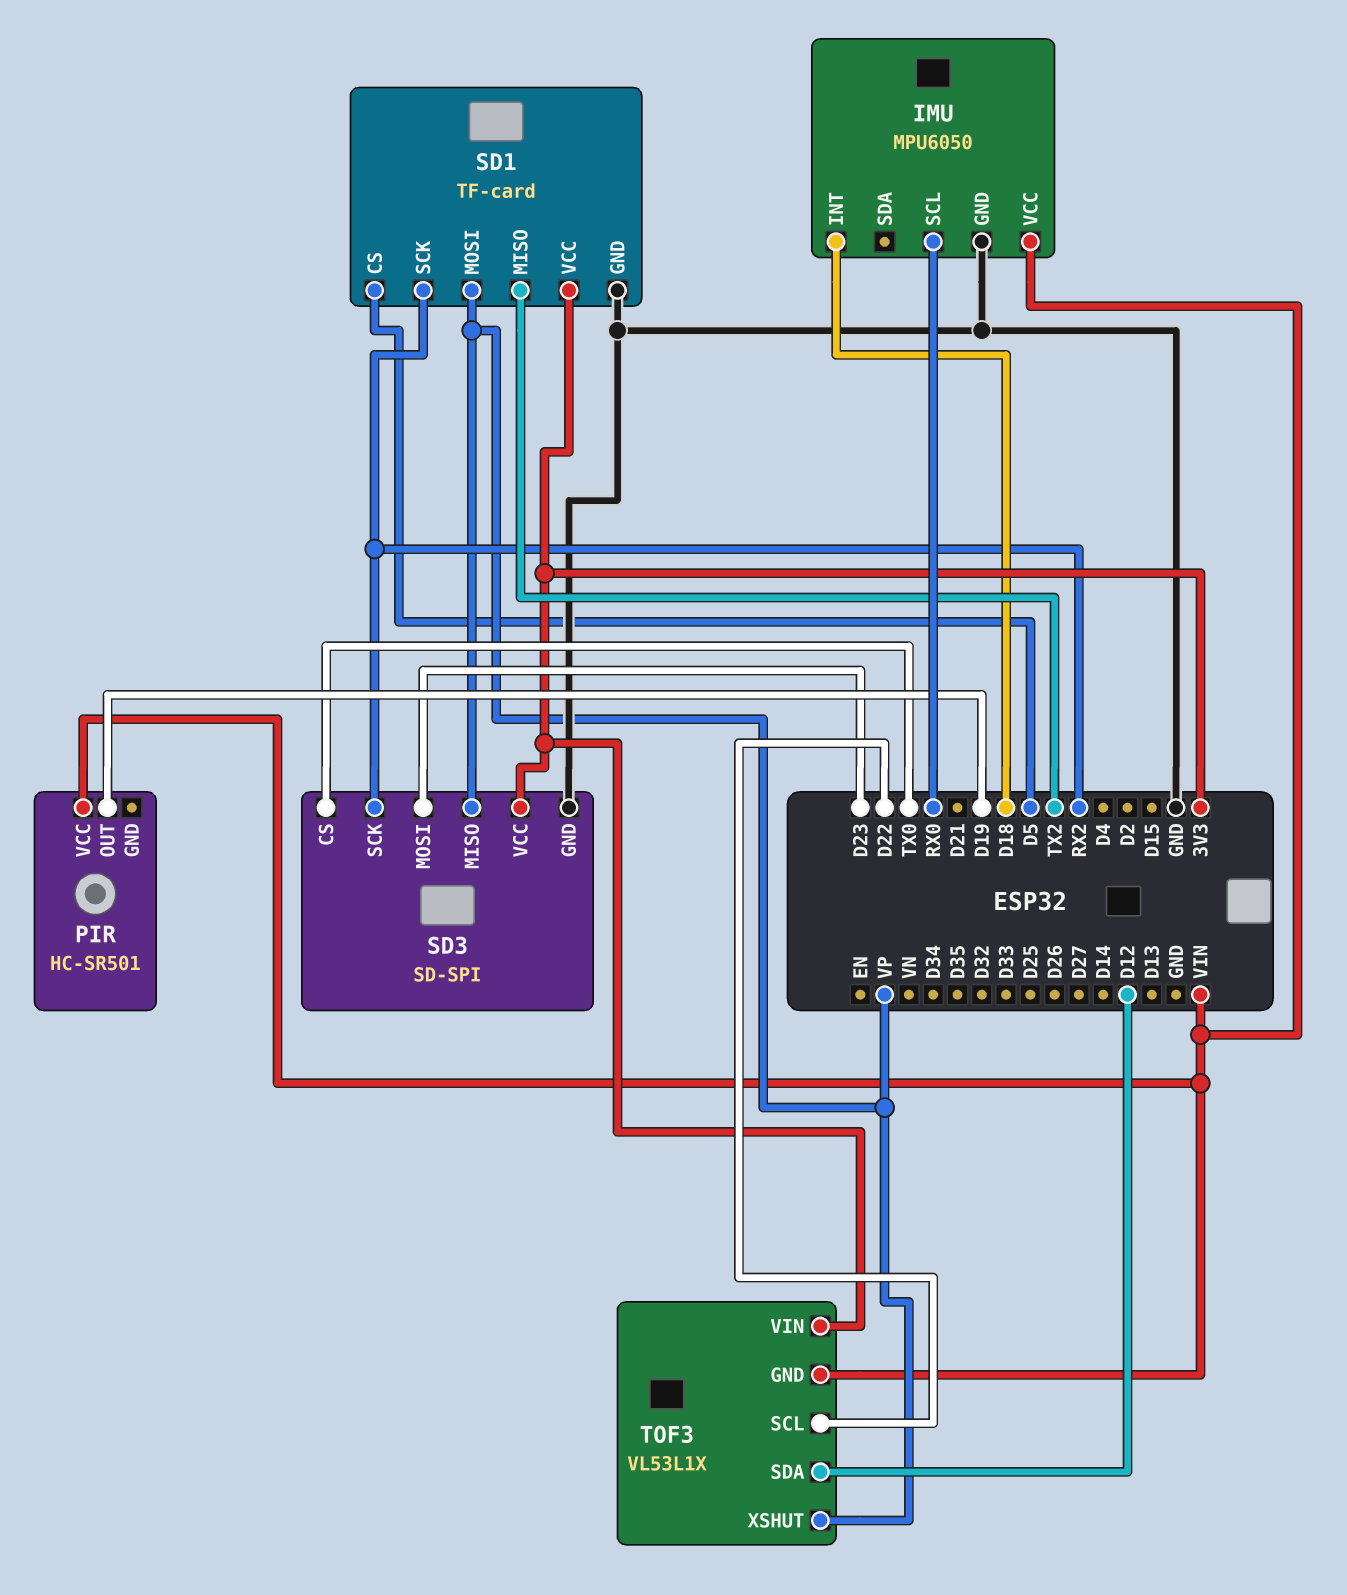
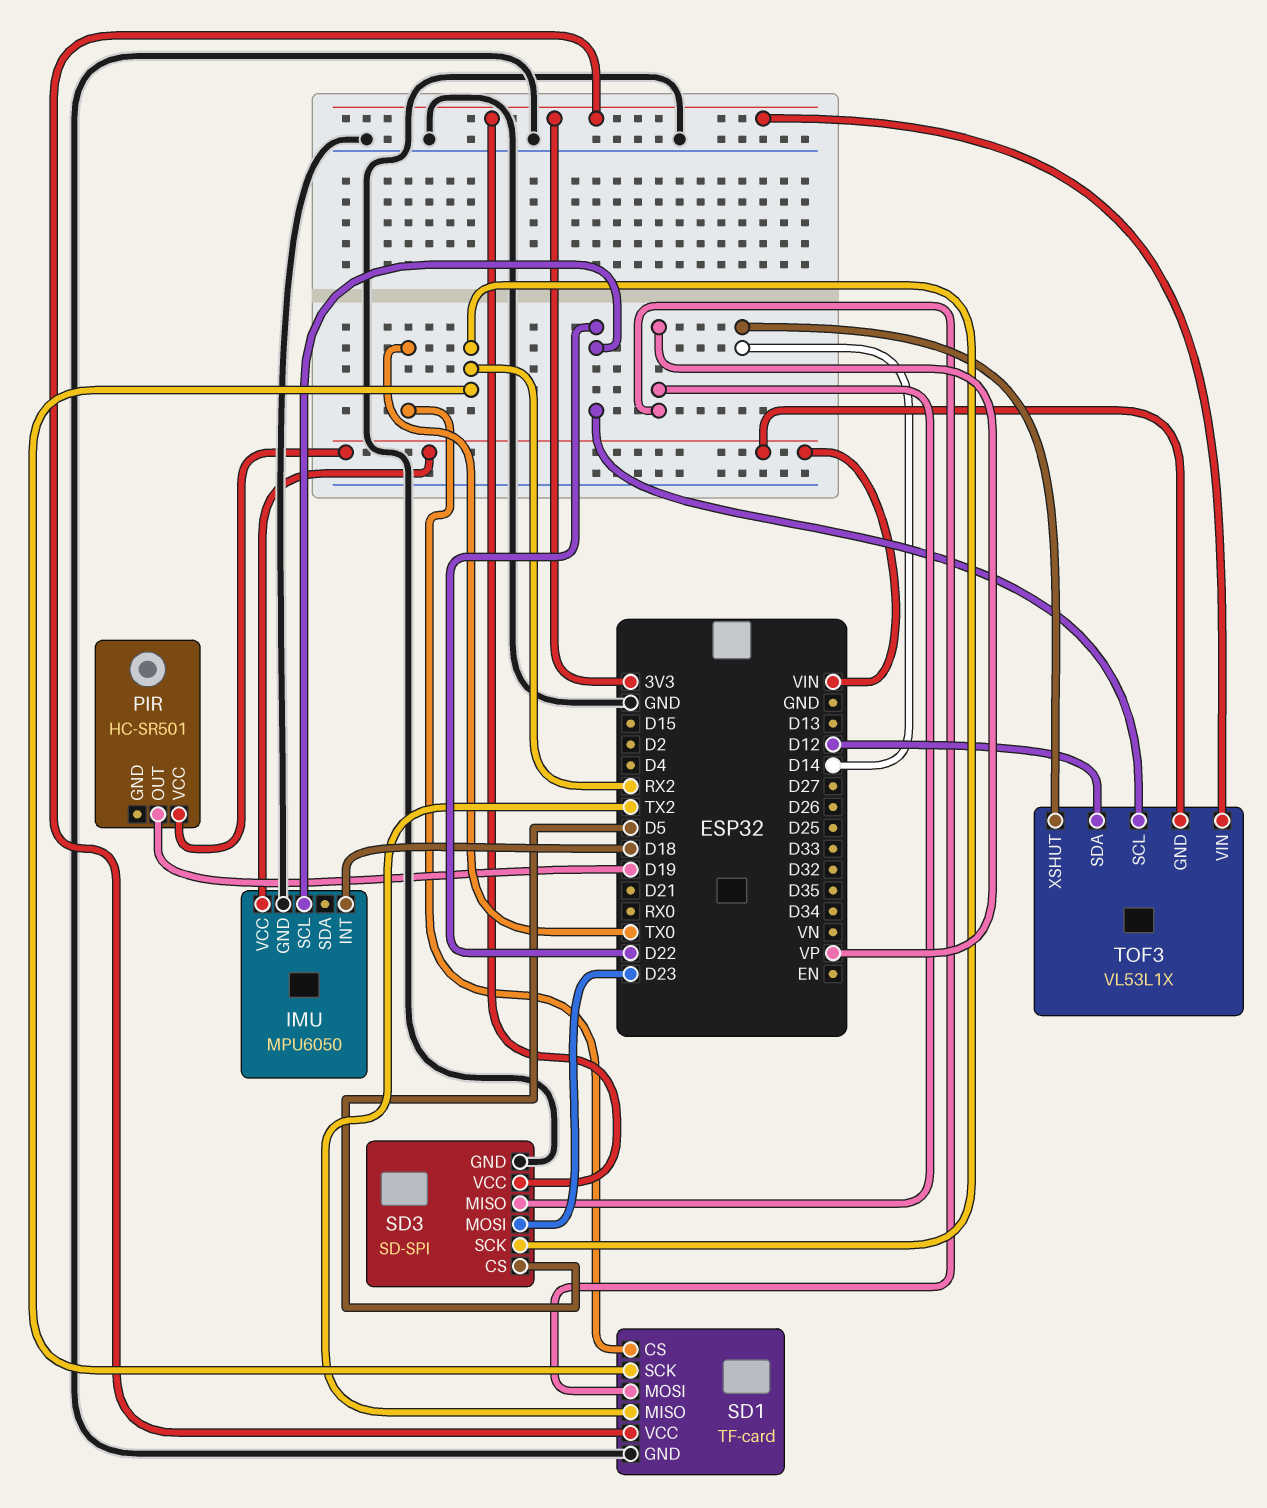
IMU pin SCL: RX0 -> D22
SD1 pin CS: D5 -> TX0
SD3 pin CS: TX0 -> D5
TOF3 pin XSHUT: VP -> D14

